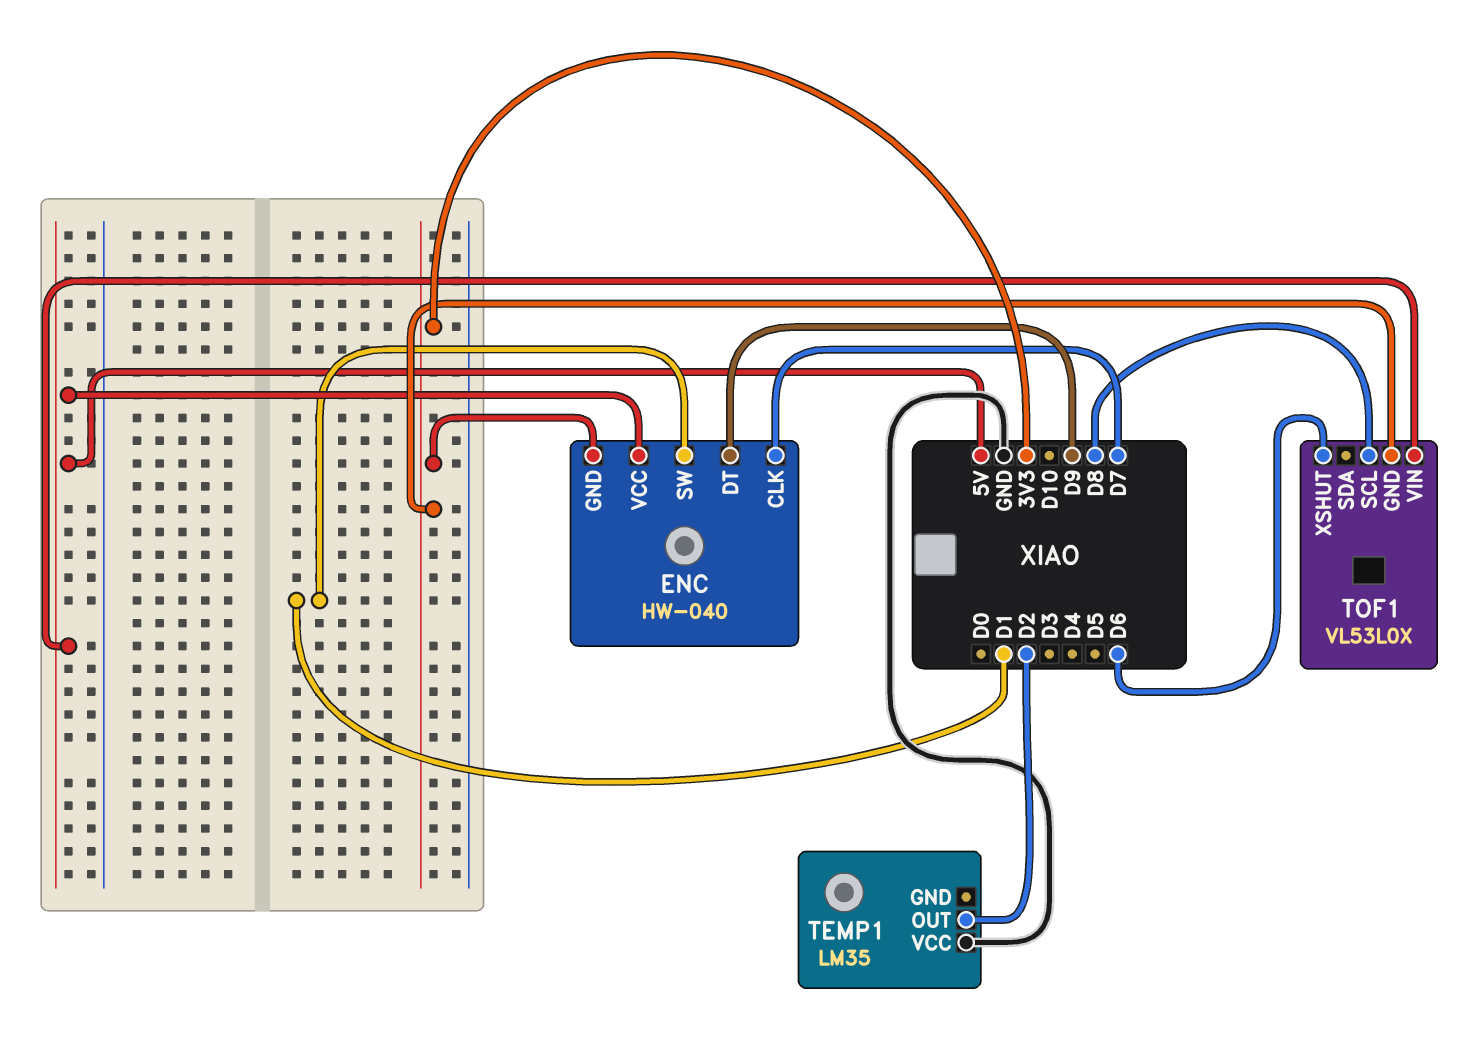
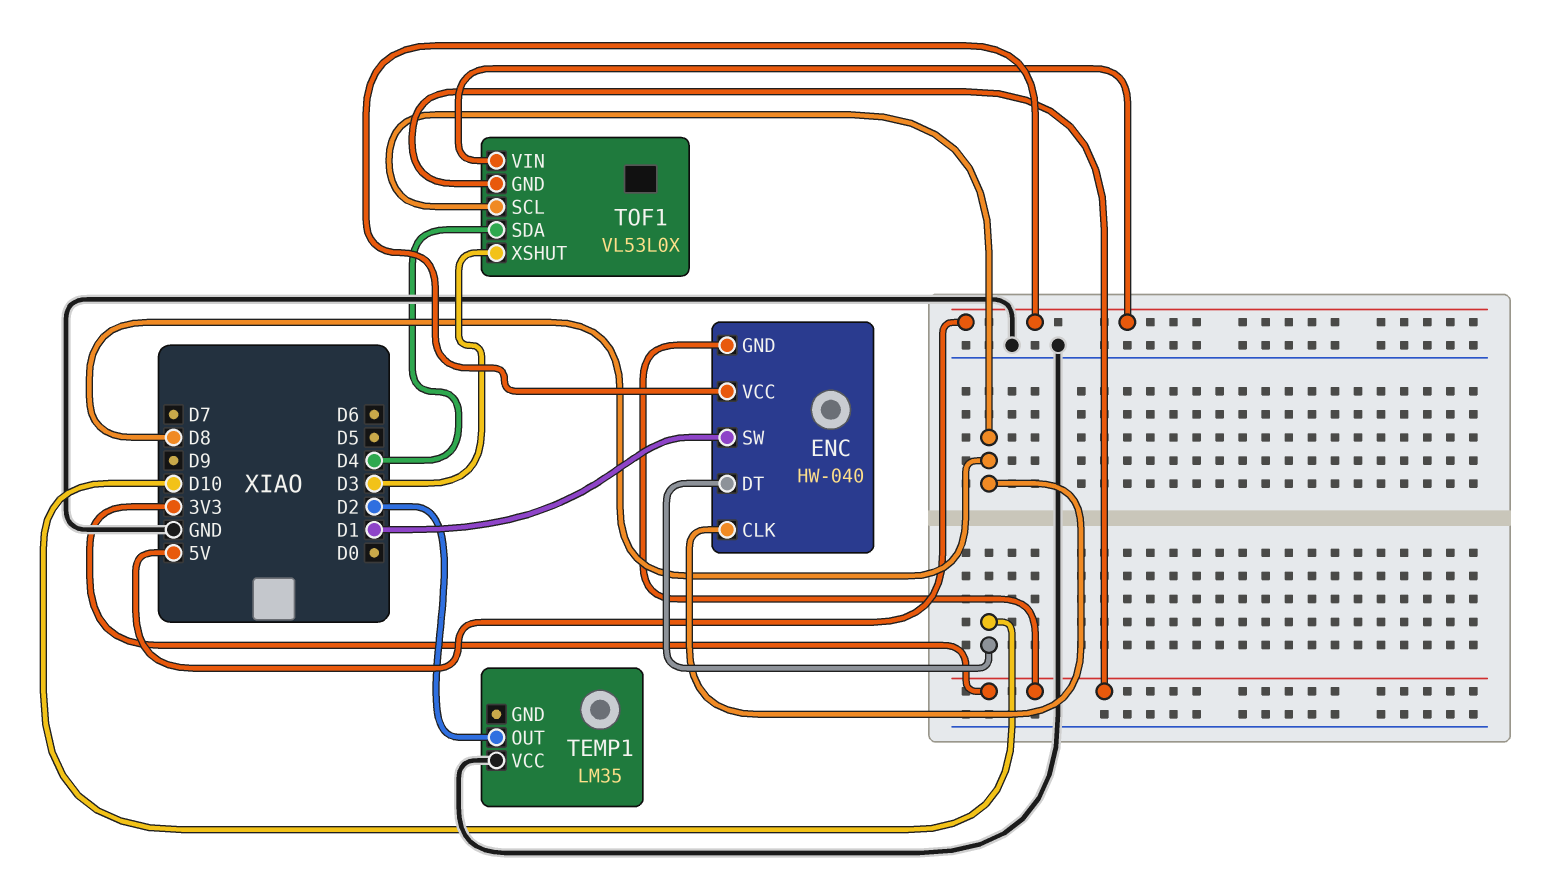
ENC pin CLK: D7 -> D8
ENC pin DT: D9 -> D10
TOF1 pin SDA: none -> D4
TOF1 pin XSHUT: D6 -> D3

